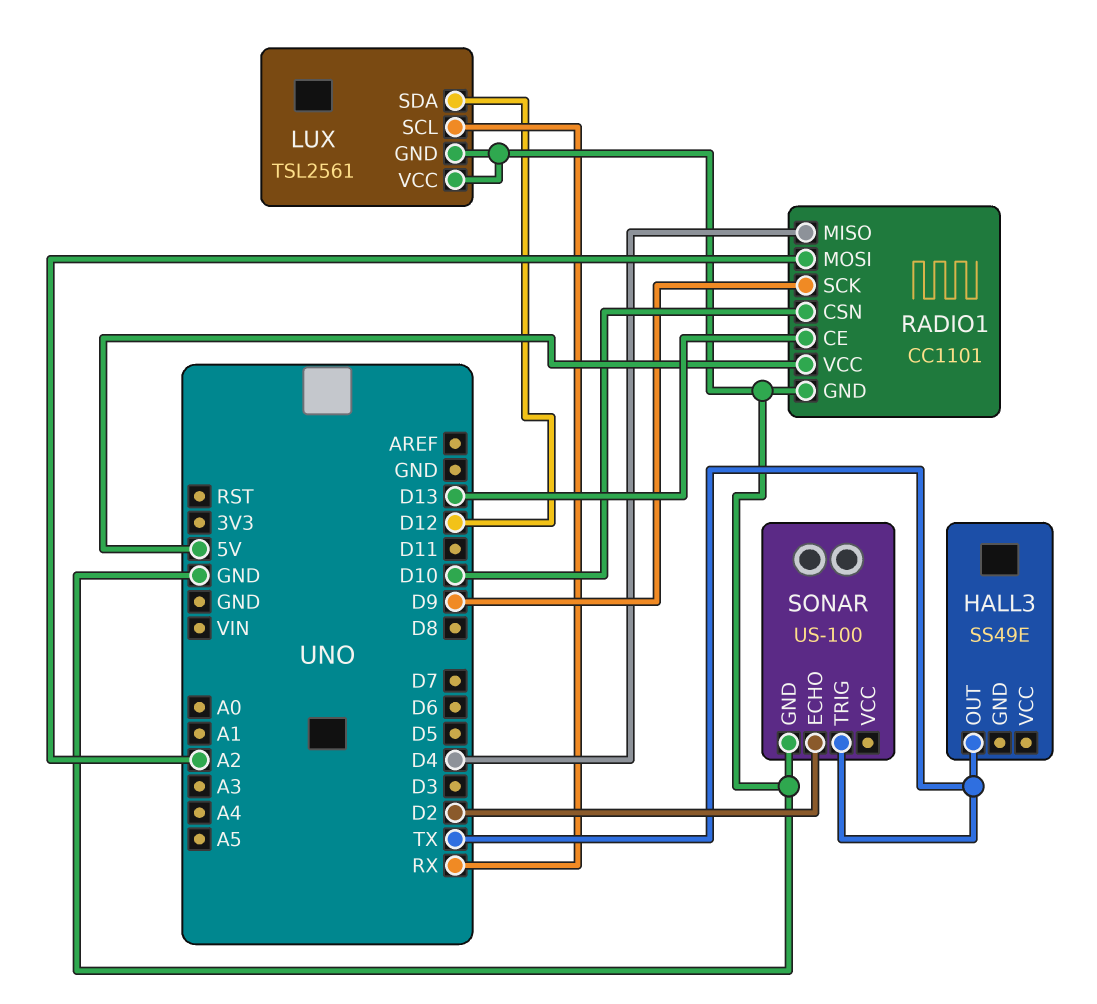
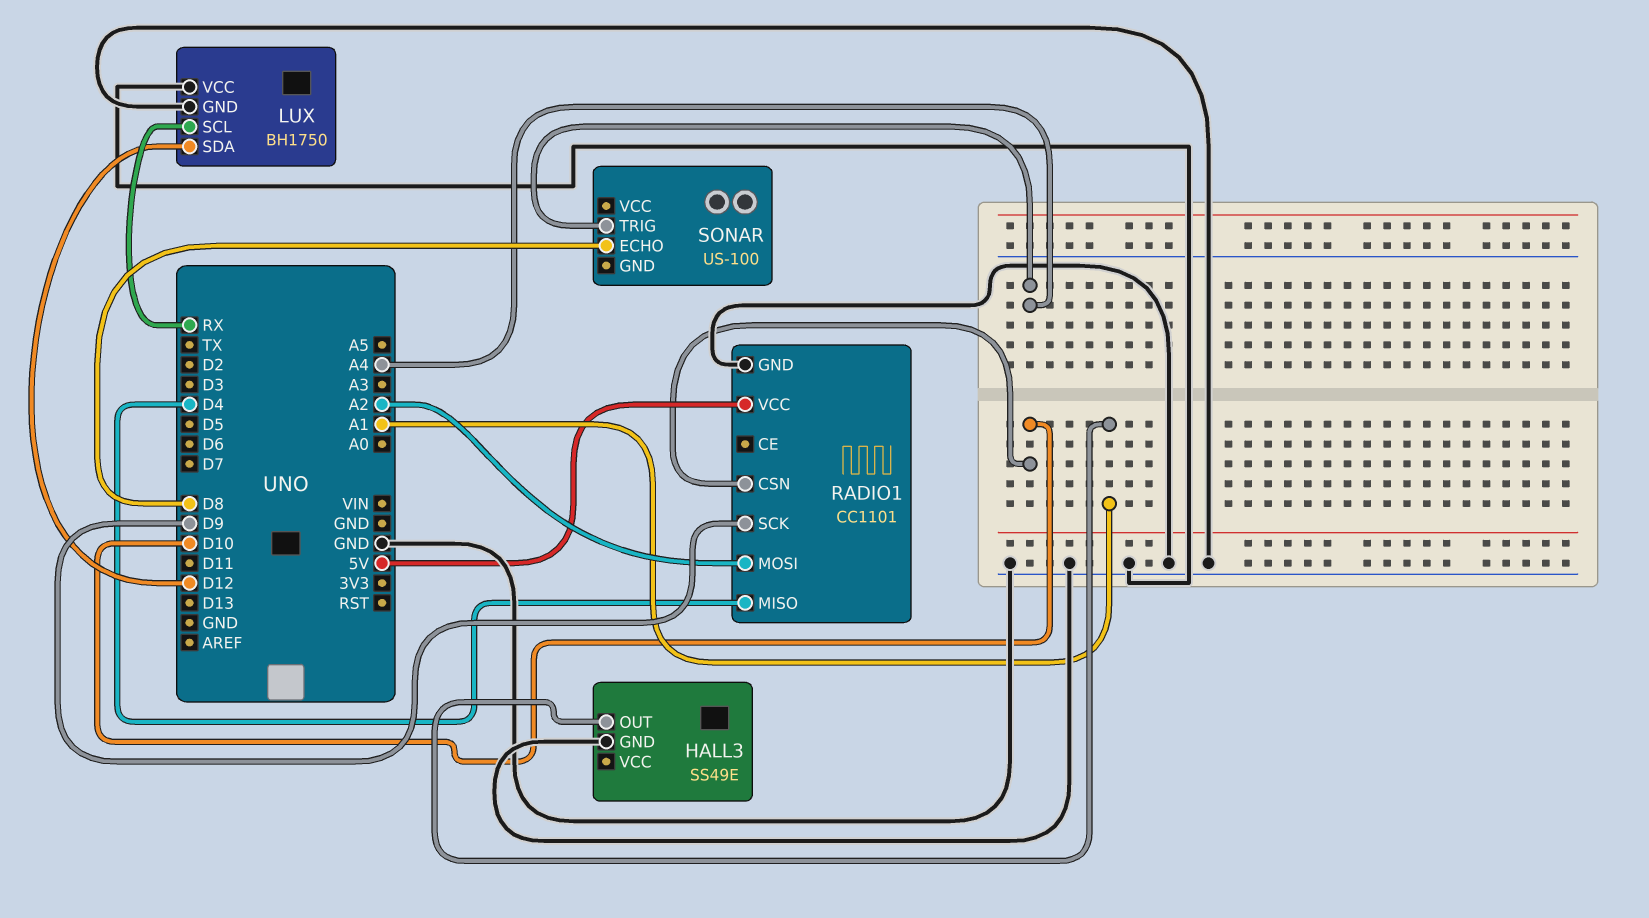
HALL3 pin GND: none -> GND
HALL3 pin OUT: TX -> A1
LUX: TSL2561 -> BH1750
RADIO1 pin CE: D13 -> none
SONAR pin ECHO: D2 -> D8
SONAR pin GND: GND -> none
SONAR pin TRIG: TX -> A4

